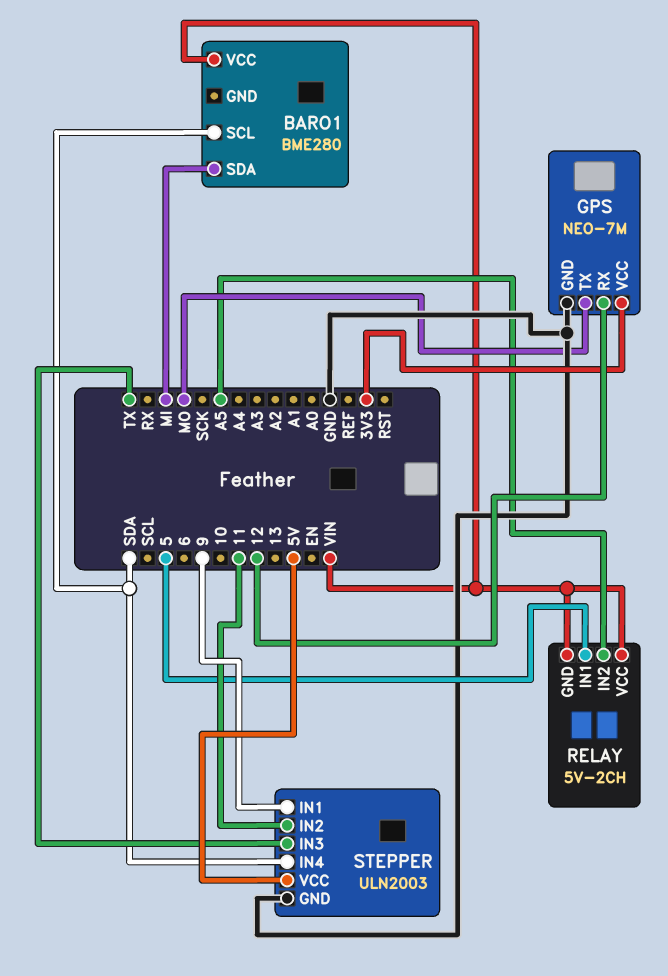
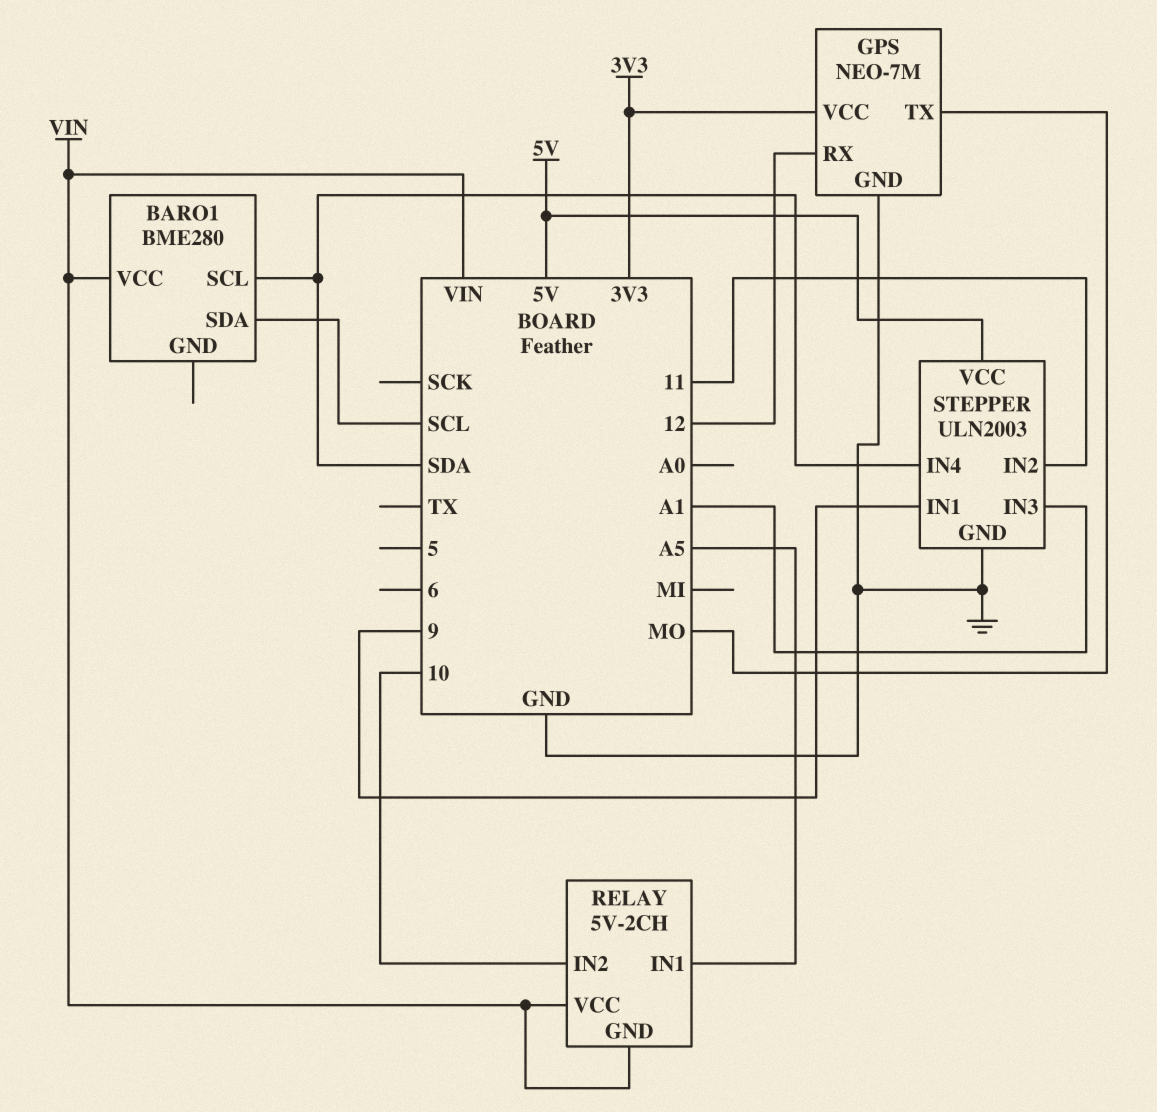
BARO1 pin SDA: MI -> SCL
RELAY pin IN1: 5 -> A5
RELAY pin IN2: A5 -> 10
STEPPER pin IN3: TX -> A1

